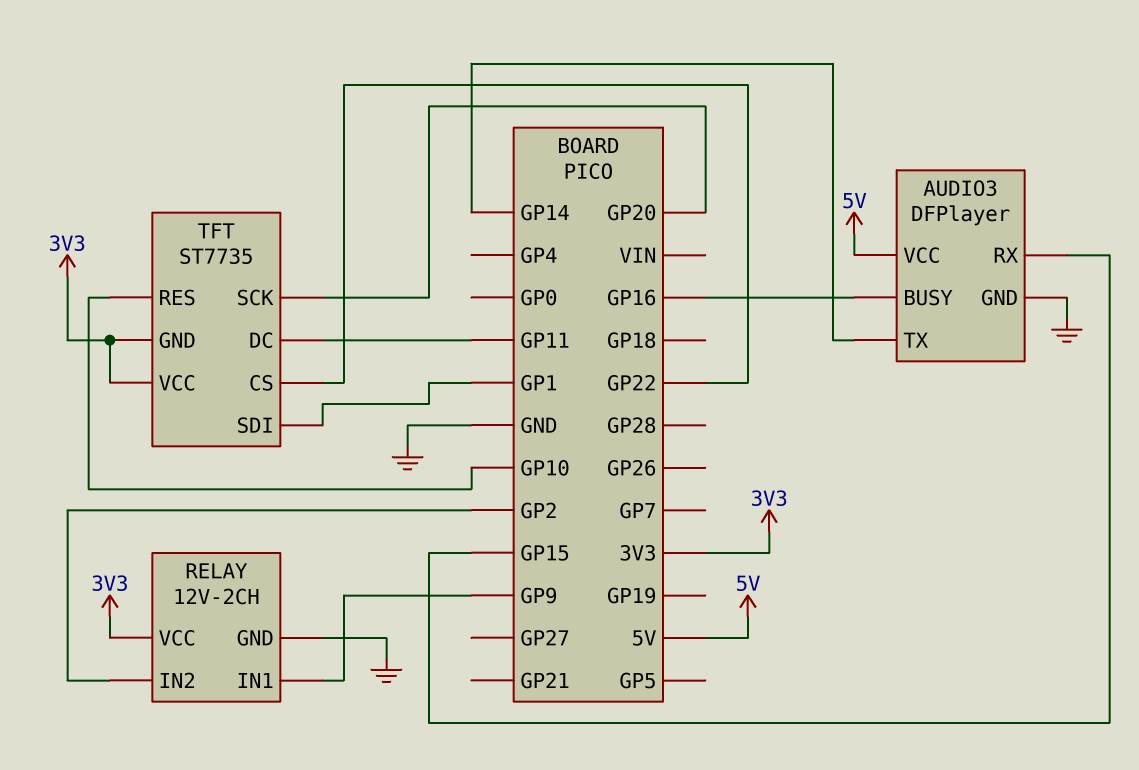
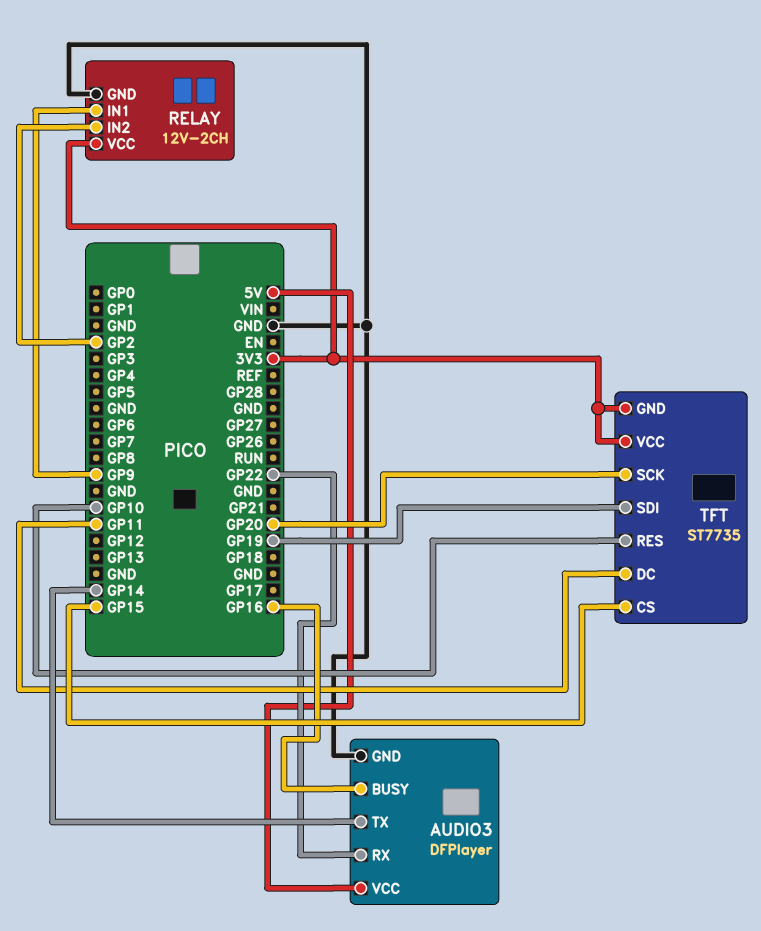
AUDIO3 pin RX: GP15 -> GP22
TFT pin CS: GP22 -> GP15
TFT pin SDI: GP1 -> GP19

